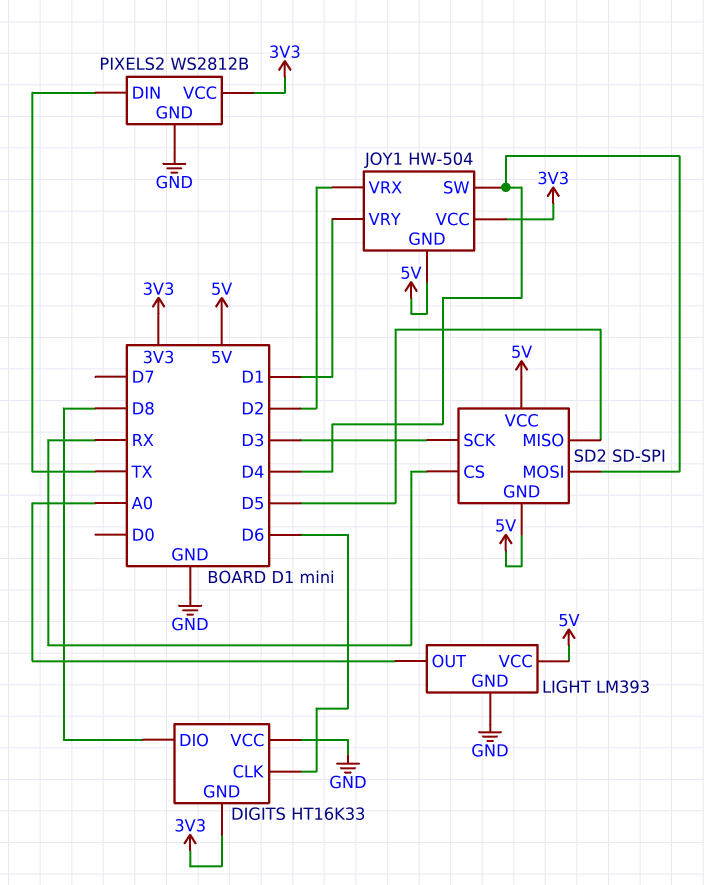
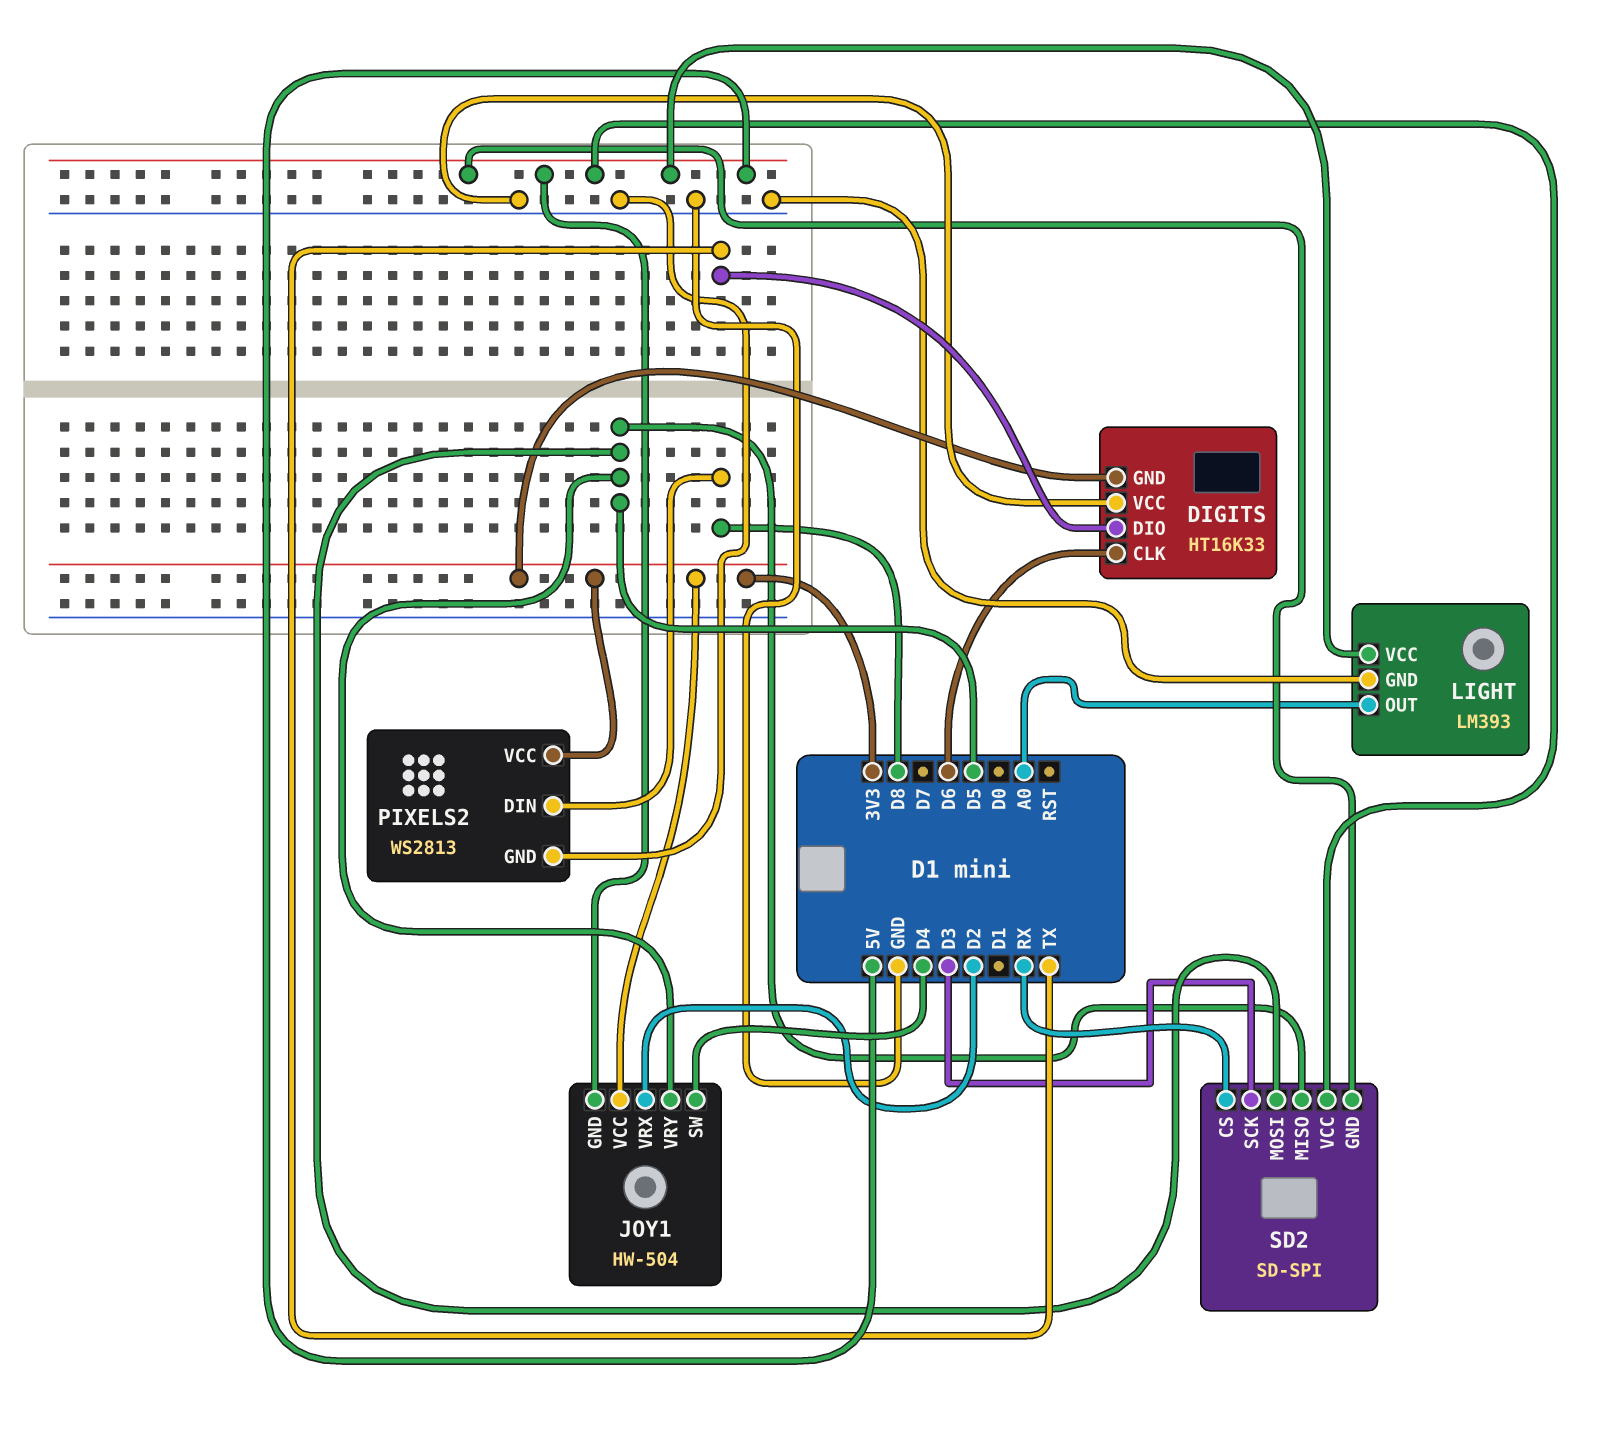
DIGITS pin DIO: D8 -> TX
JOY1 pin VRY: D1 -> D5
PIXELS2: WS2812B -> WS2813
PIXELS2 pin DIN: TX -> D8
SD2 pin MOSI: D4 -> D5

